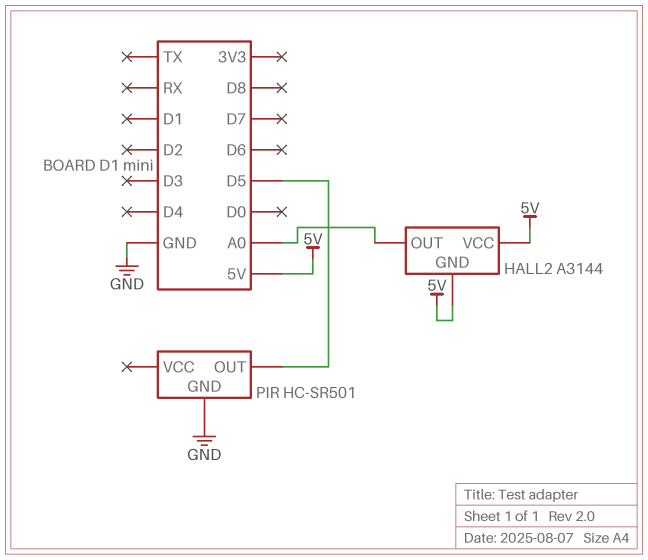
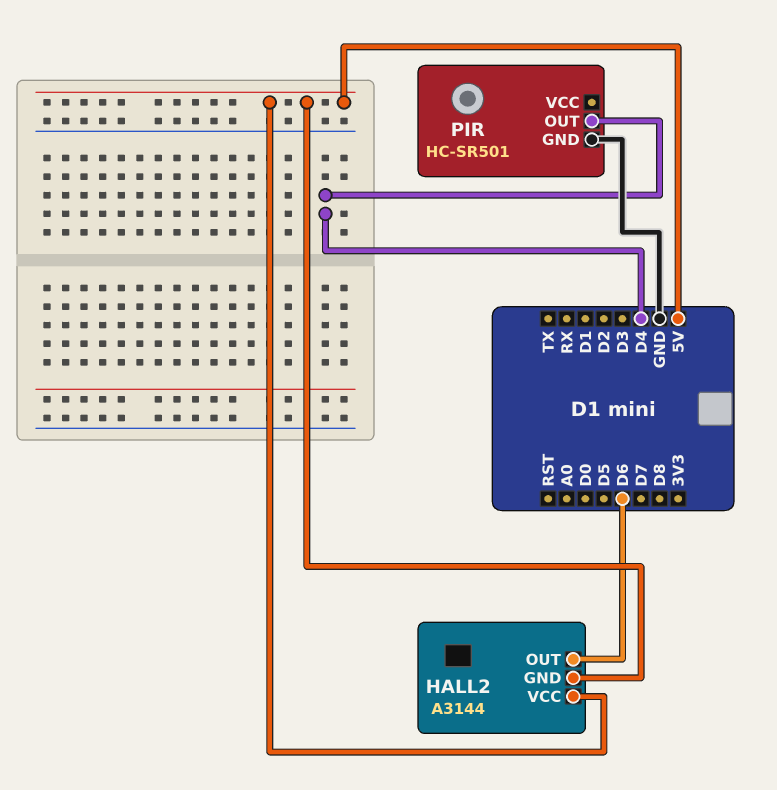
HALL2 pin OUT: A0 -> D6
PIR pin OUT: D5 -> D4

